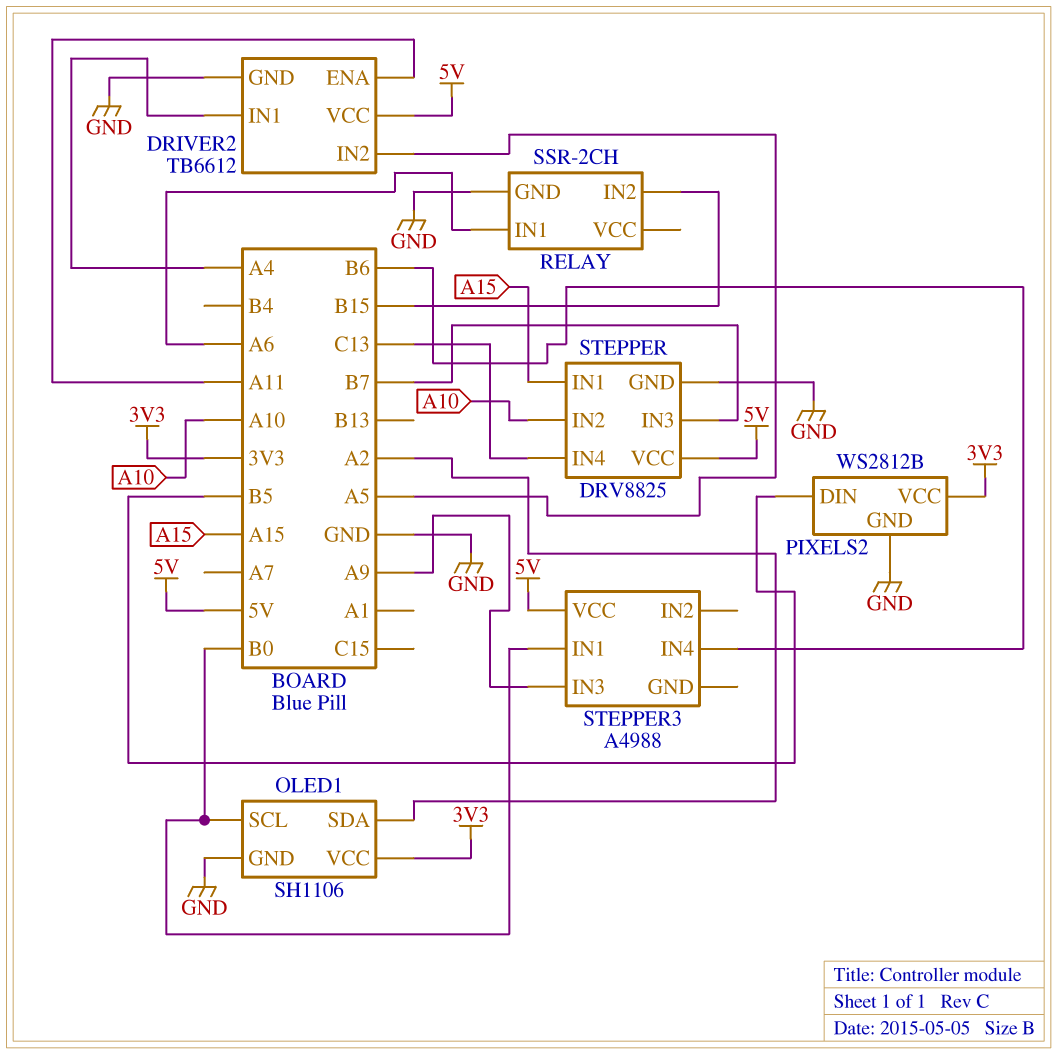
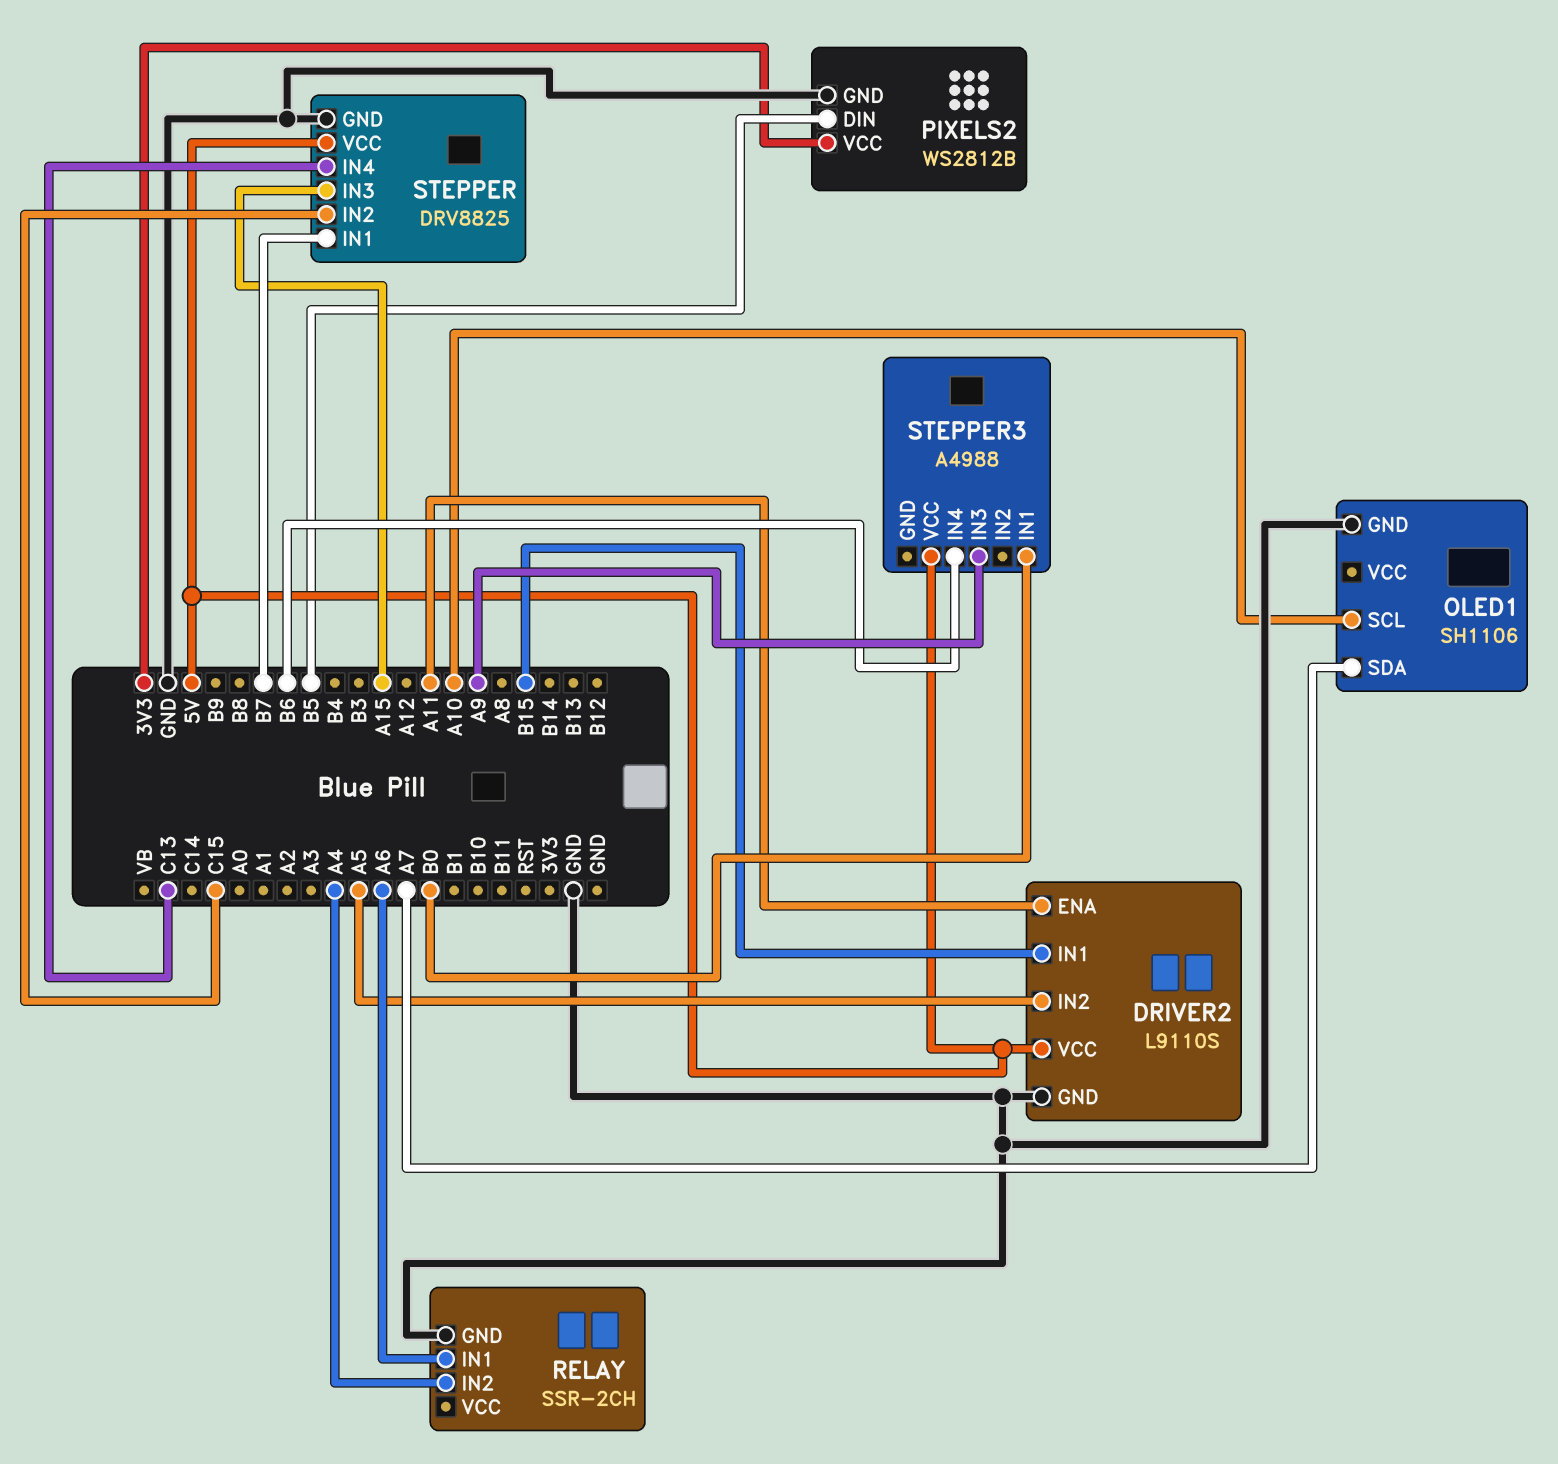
DRIVER2: TB6612 -> L9110S
DRIVER2 pin IN1: A4 -> B15
OLED1 pin SCL: B0 -> A10
OLED1 pin SDA: A2 -> A7
OLED1 pin VCC: 3V3 -> none
RELAY pin IN2: B15 -> A4
STEPPER pin IN1: A15 -> B7
STEPPER pin IN2: A10 -> C15
STEPPER pin IN3: B7 -> A15

